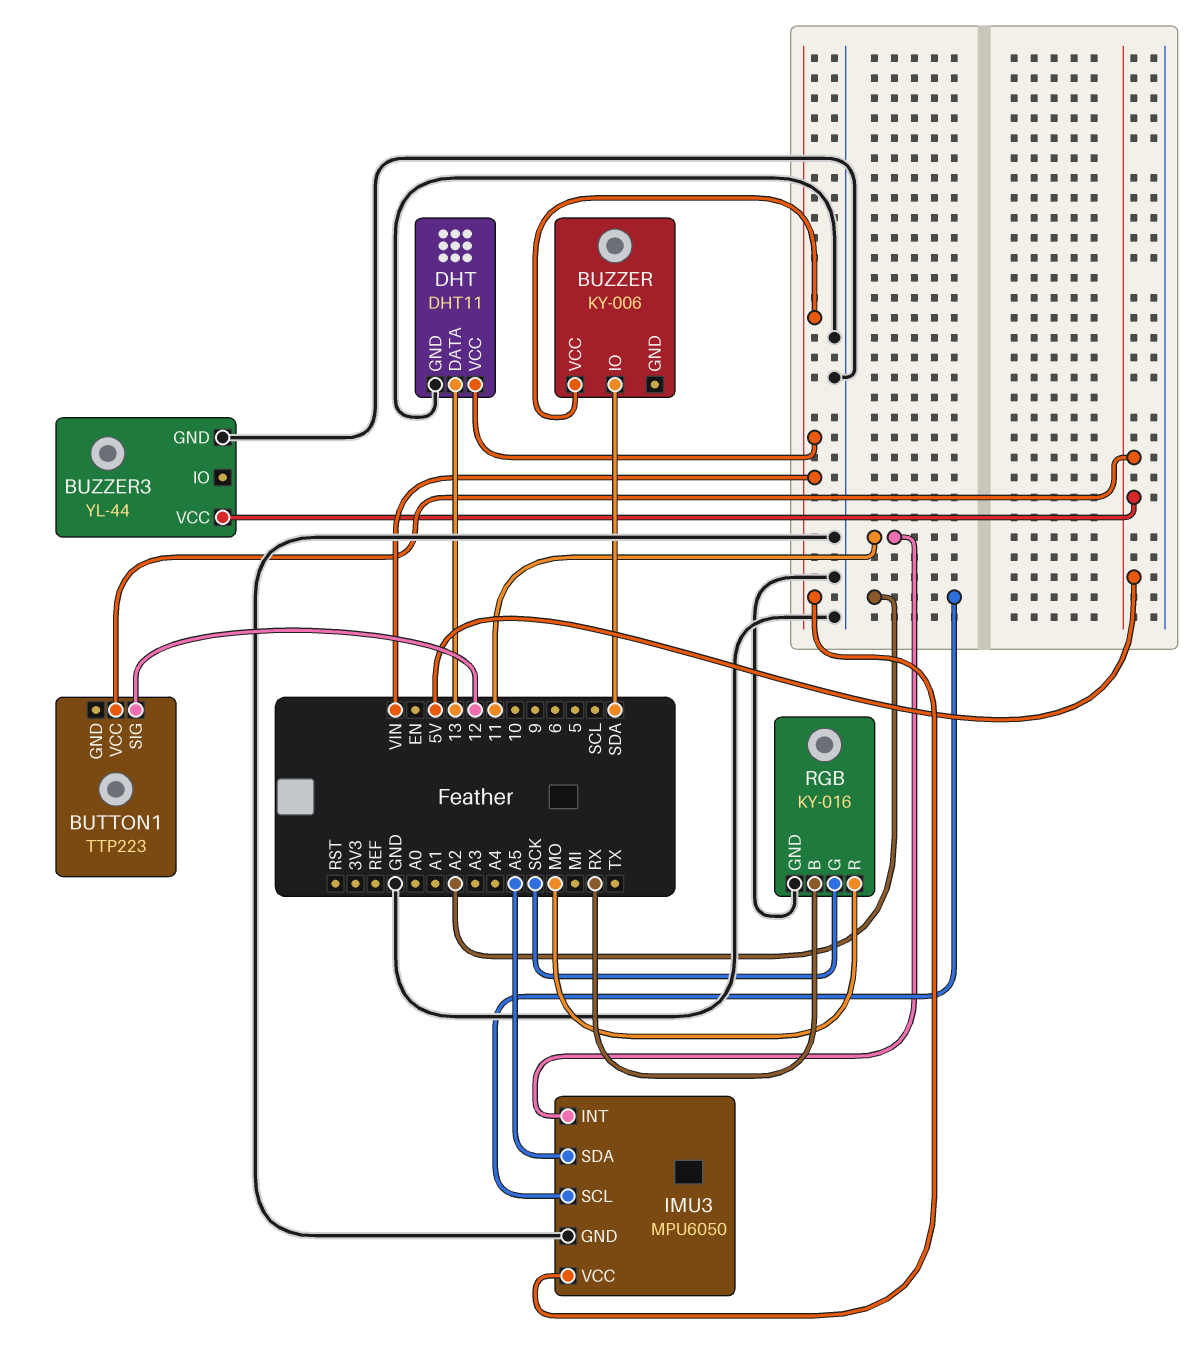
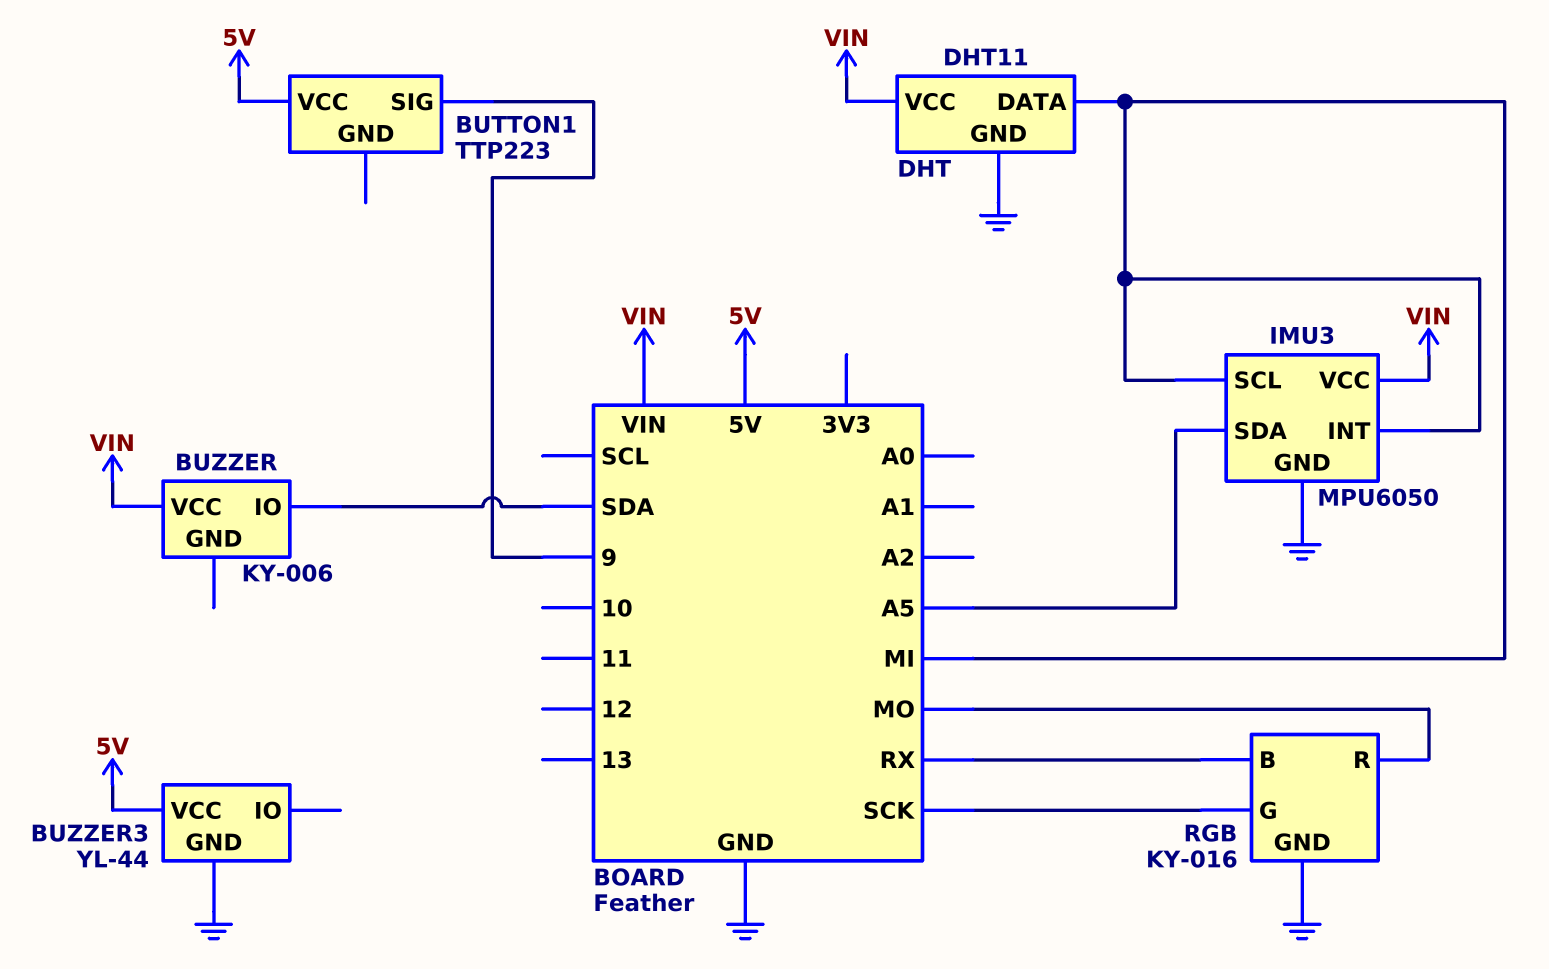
BUTTON1 pin SIG: 12 -> 9
DHT pin DATA: 13 -> MI
IMU3 pin INT: 11 -> MI
IMU3 pin SCL: A2 -> MI

